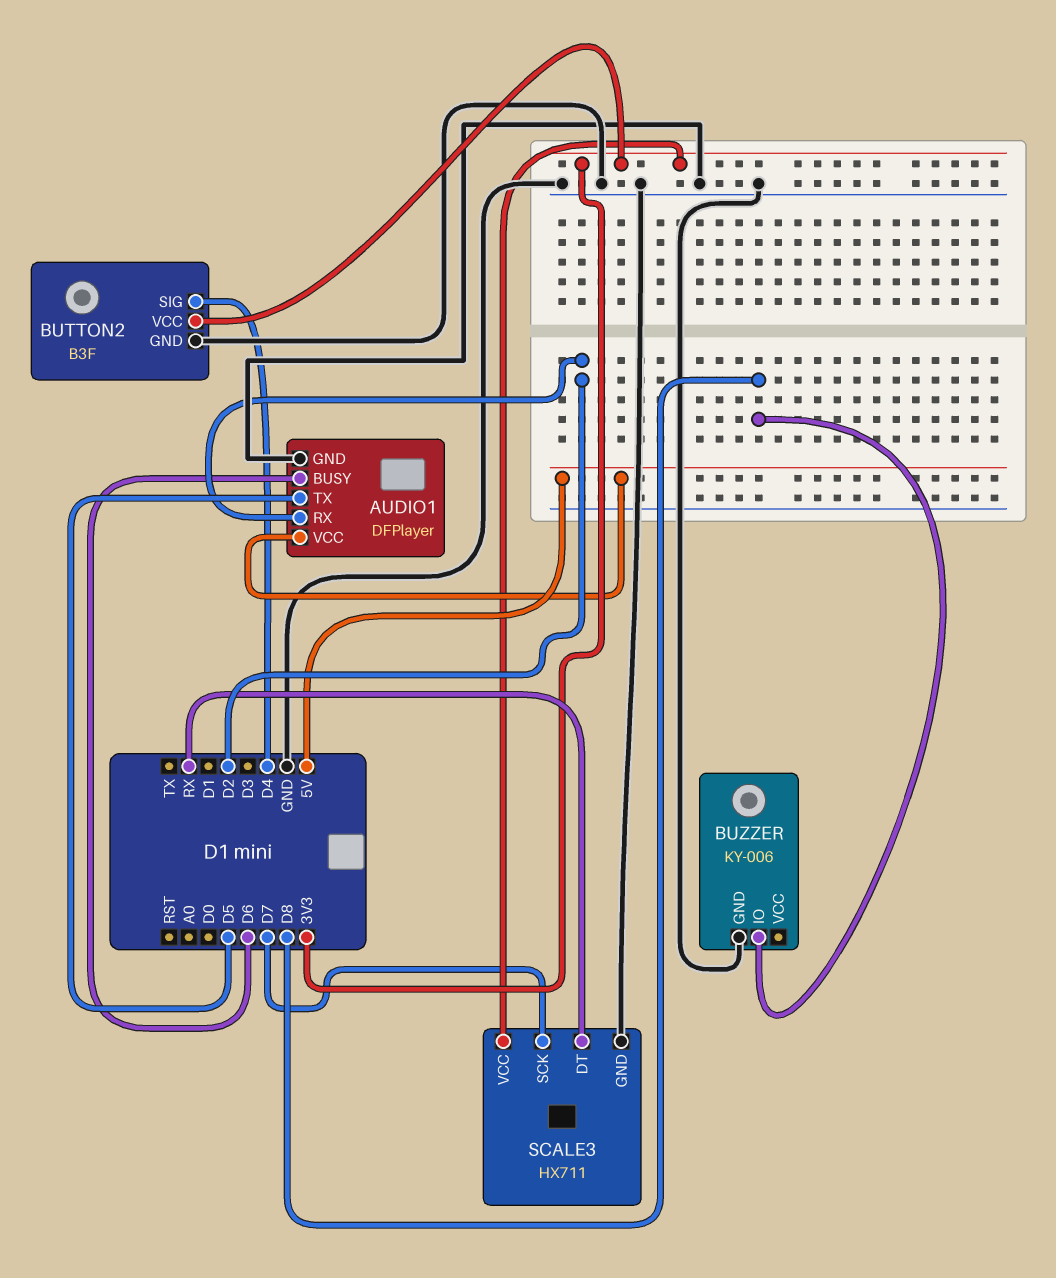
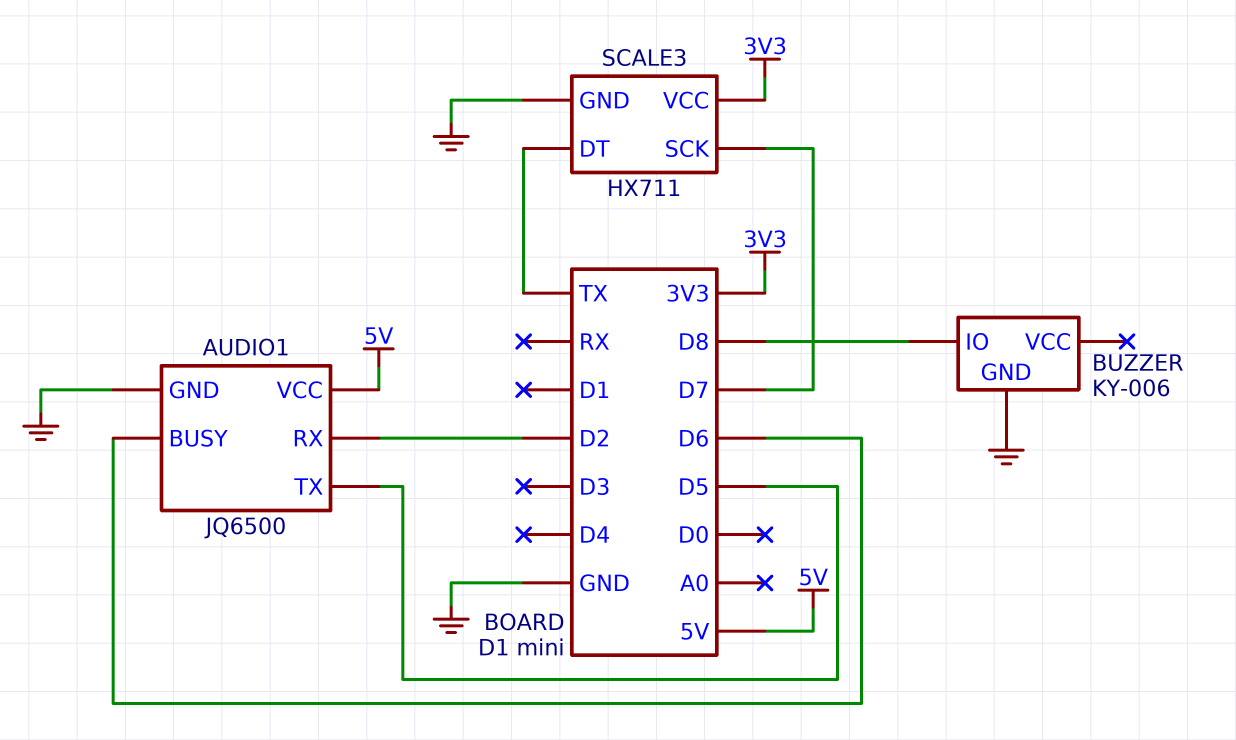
AUDIO1: DFPlayer -> JQ6500
BUTTON2: B3F -> none
BUTTON2 pin GND: GND -> none
BUTTON2 pin SIG: D4 -> none
BUTTON2 pin VCC: 3V3 -> none
SCALE3 pin DT: RX -> TX

